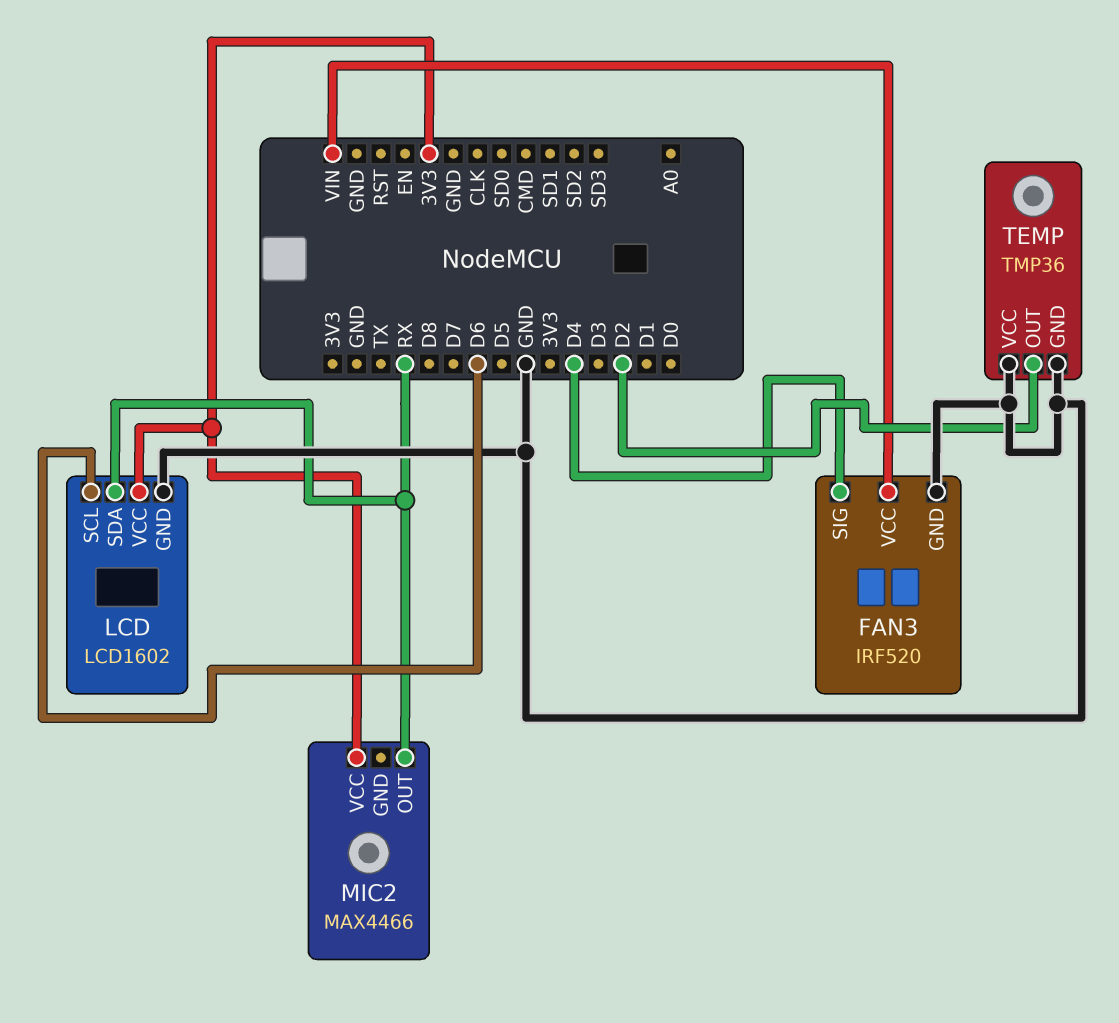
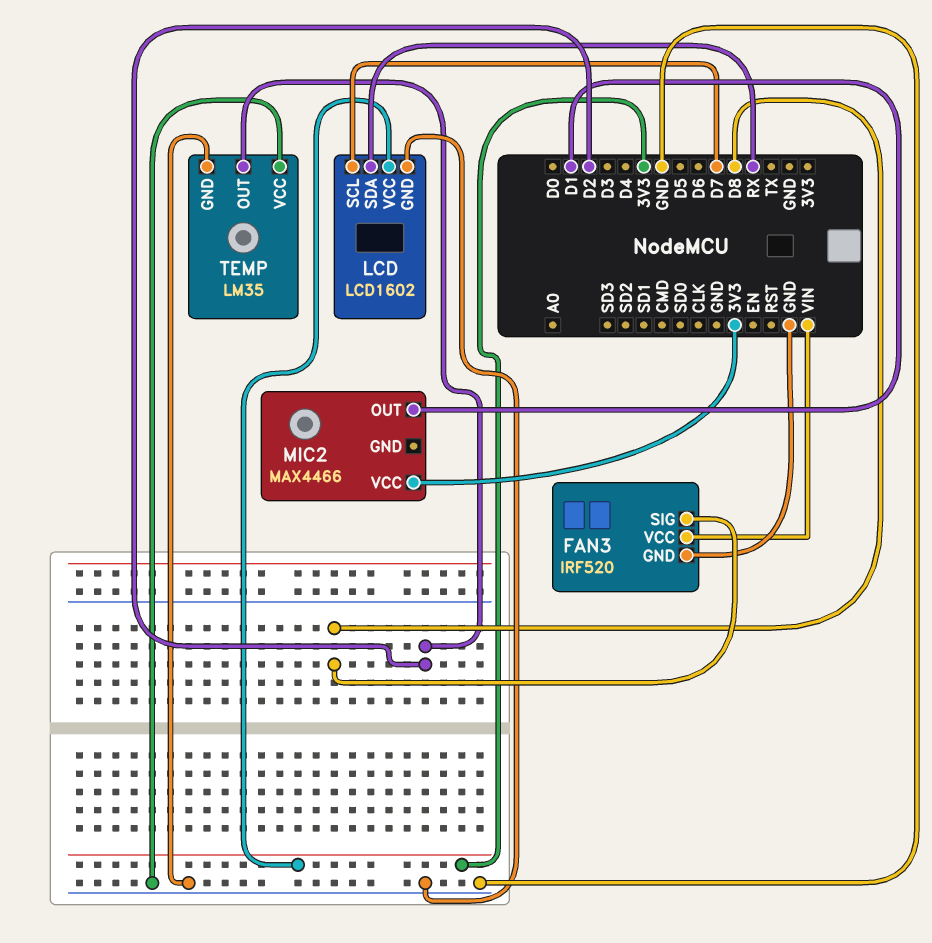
FAN3 pin SIG: D4 -> D8
LCD pin SCL: D6 -> D7
MIC2 pin OUT: RX -> D1
TEMP: TMP36 -> LM35

